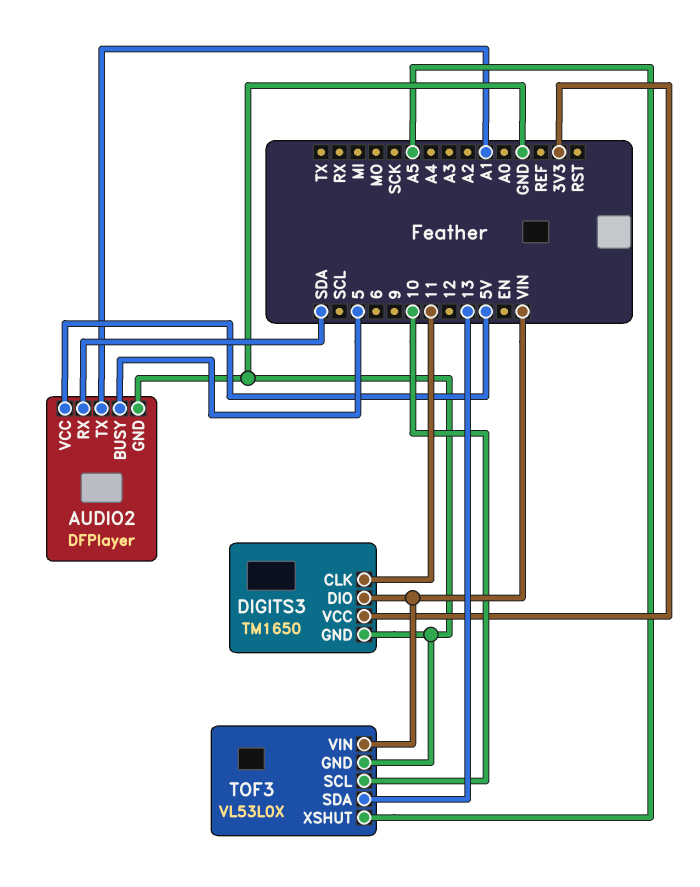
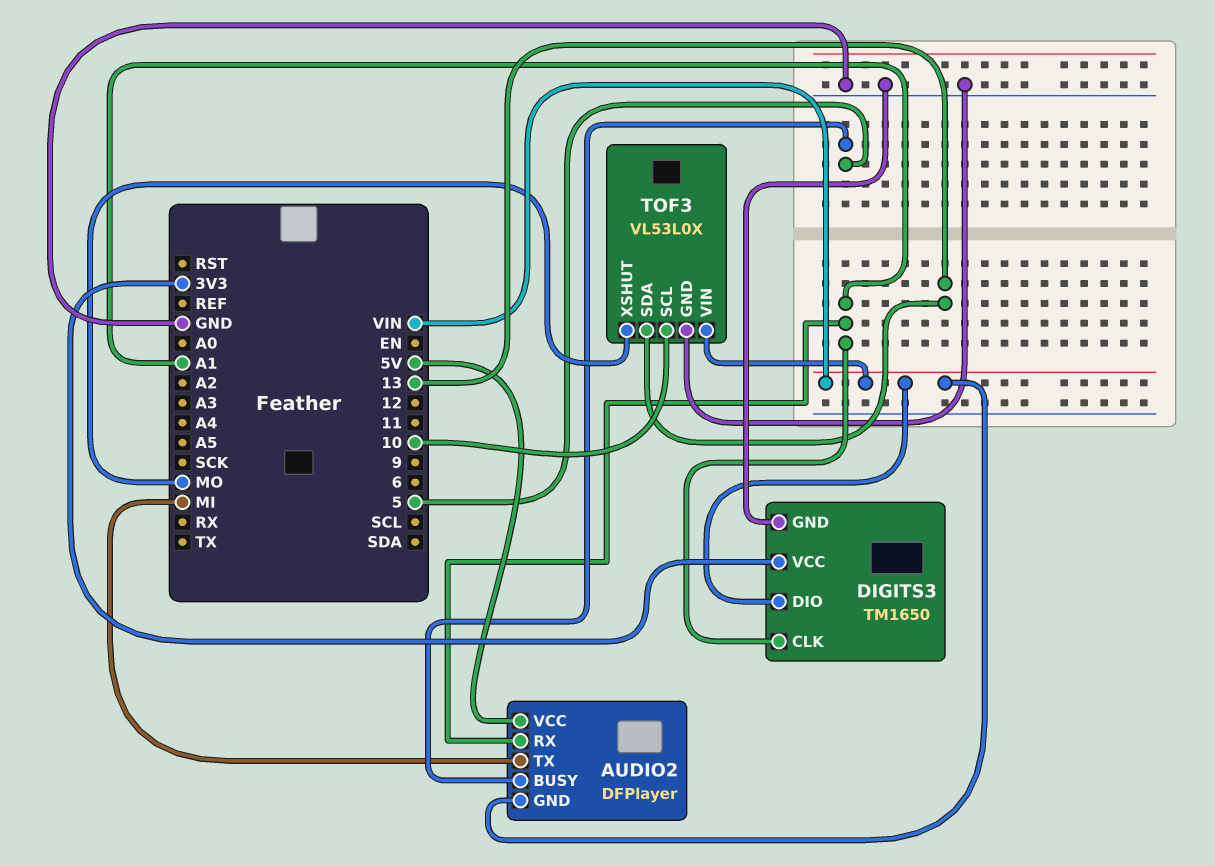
AUDIO2 pin GND: GND -> VIN
AUDIO2 pin RX: SDA -> A1
AUDIO2 pin TX: A1 -> MI
DIGITS3 pin CLK: 11 -> A1
TOF3 pin XSHUT: A5 -> MO

